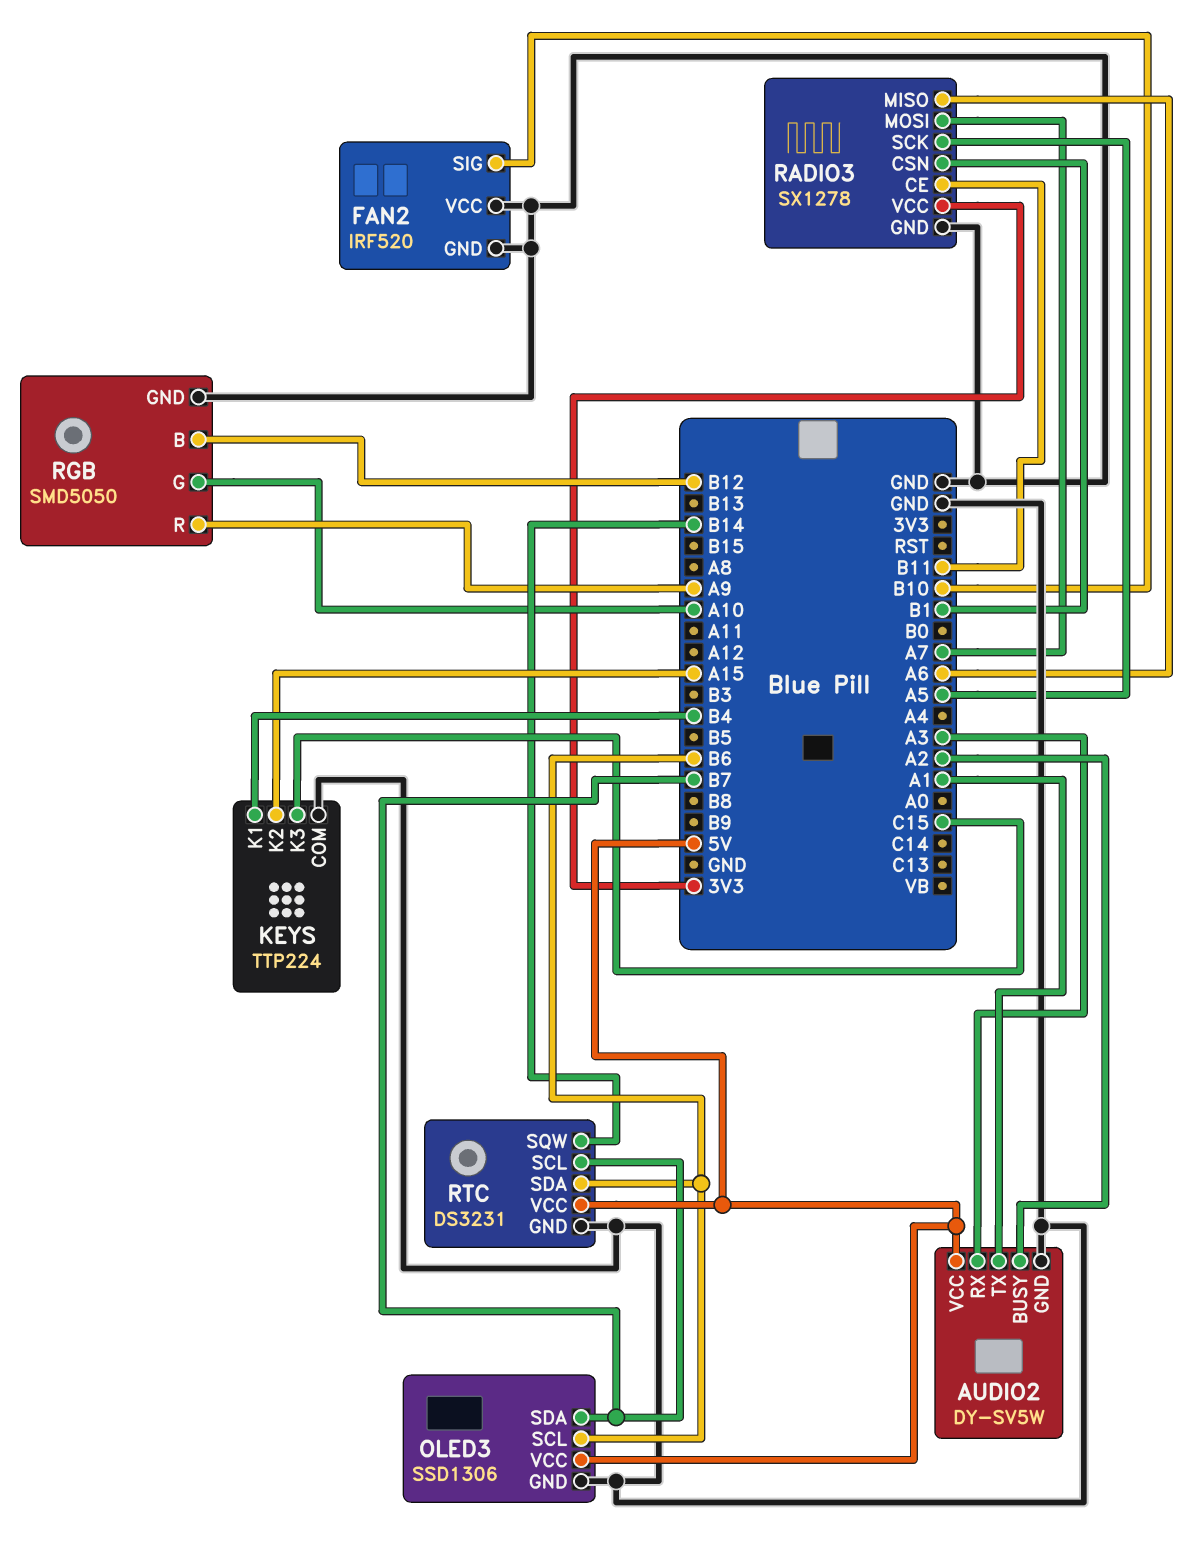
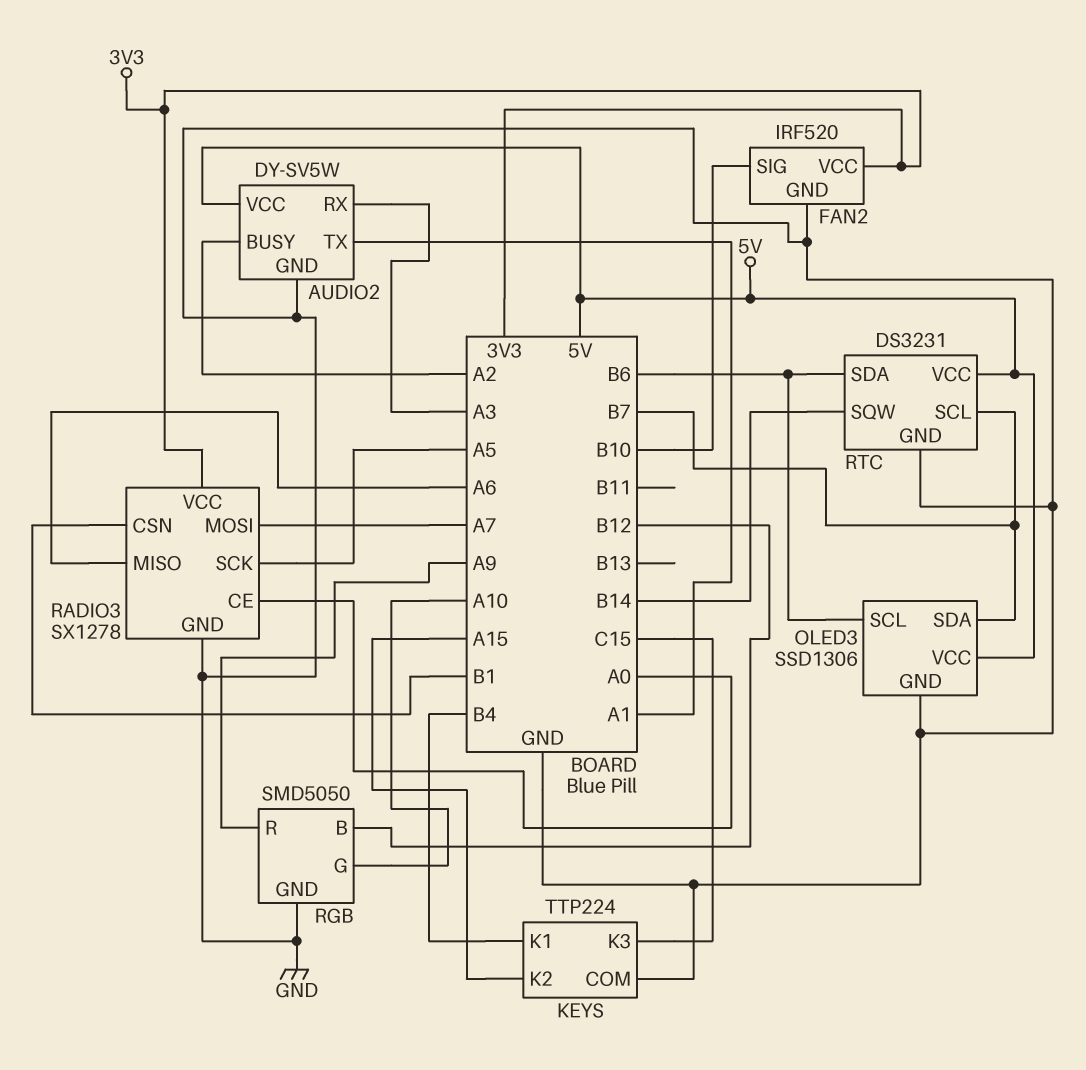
FAN2 pin VCC: GND -> 3V3
RADIO3 pin CE: B11 -> A0

